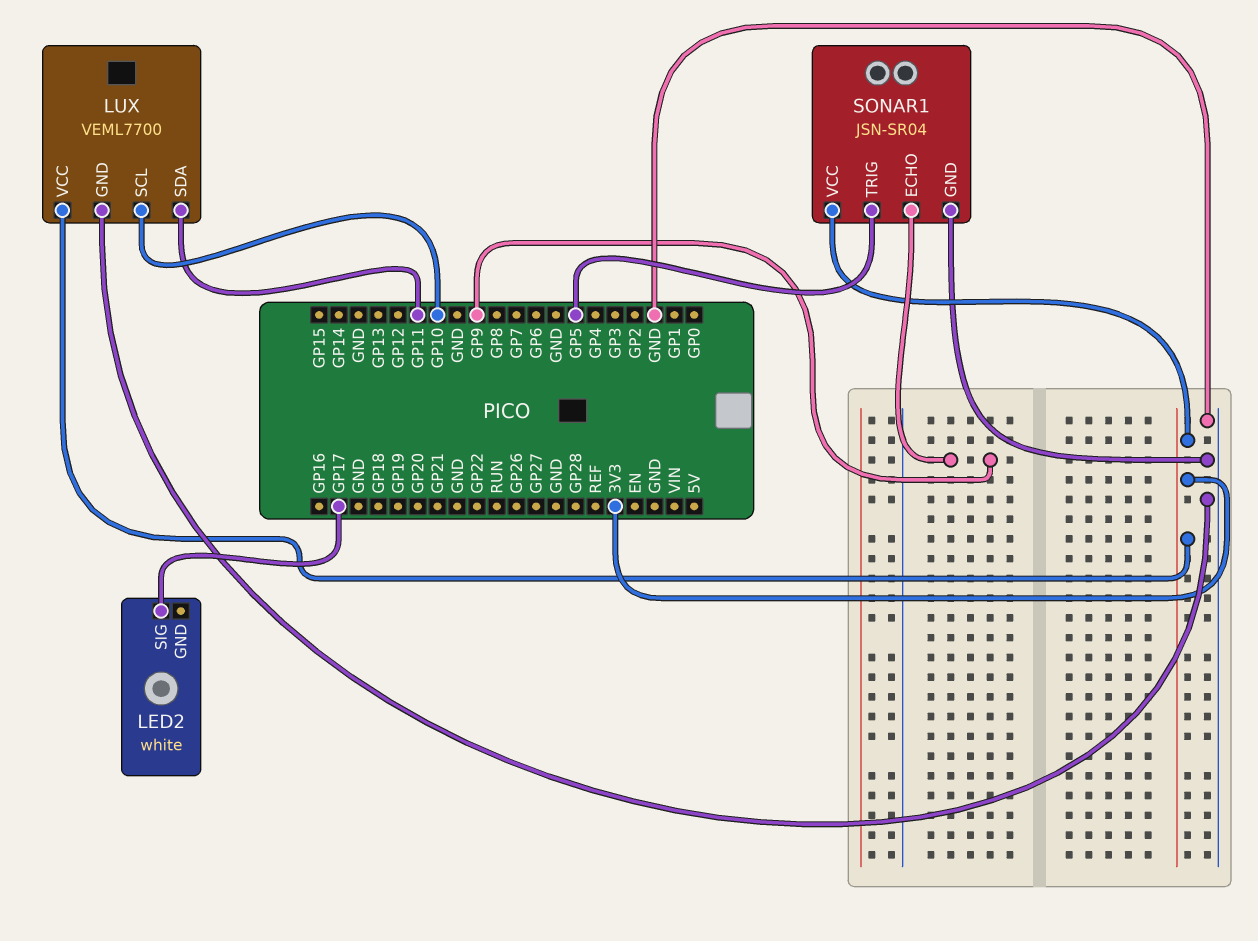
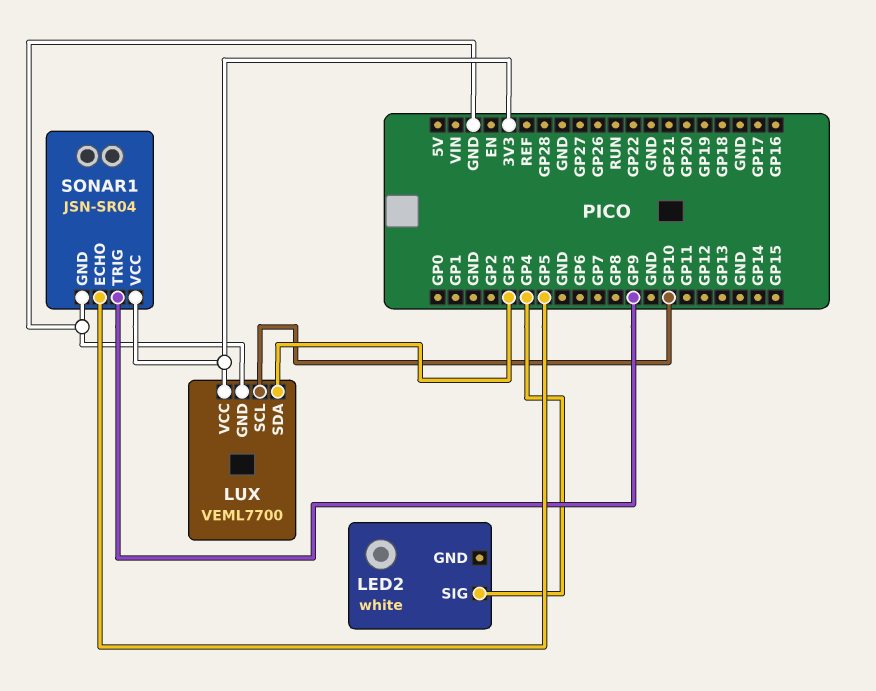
LED2 pin SIG: GP17 -> GP4
LUX pin SDA: GP11 -> GP3
SONAR1 pin ECHO: GP9 -> GP5
SONAR1 pin TRIG: GP5 -> GP9

